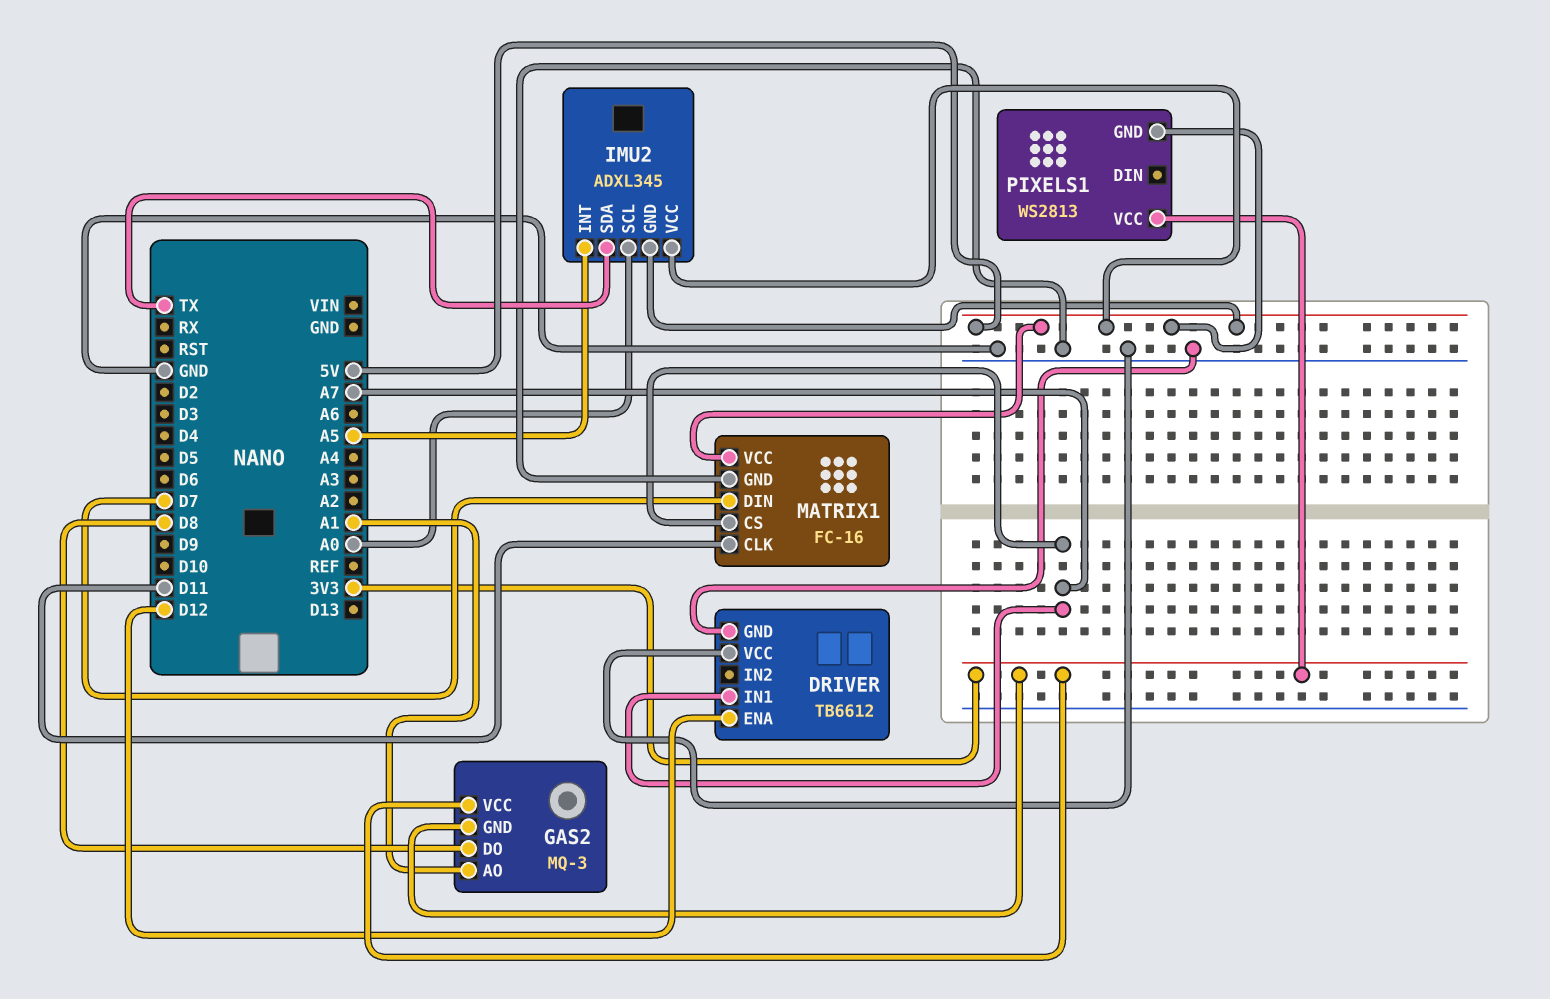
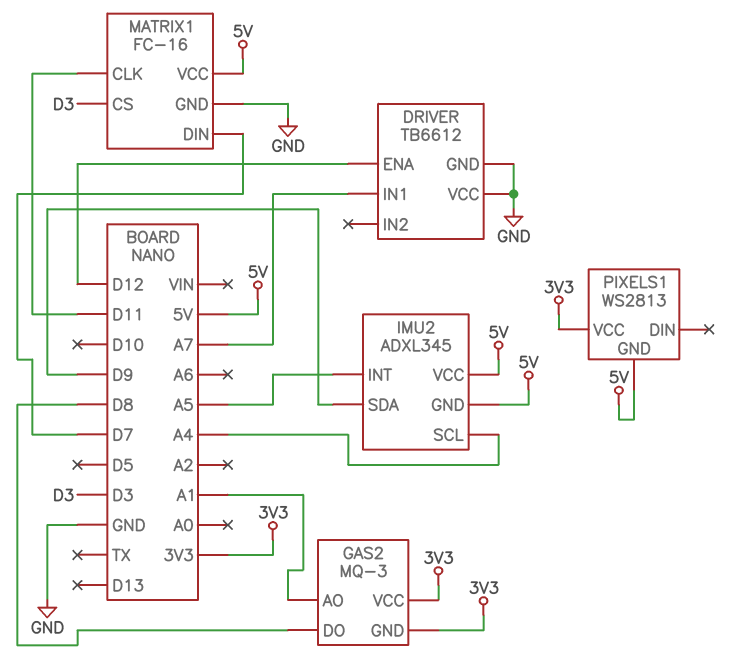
IMU2 pin SCL: A0 -> A4
IMU2 pin SDA: TX -> D9
MATRIX1 pin CS: A7 -> D3

